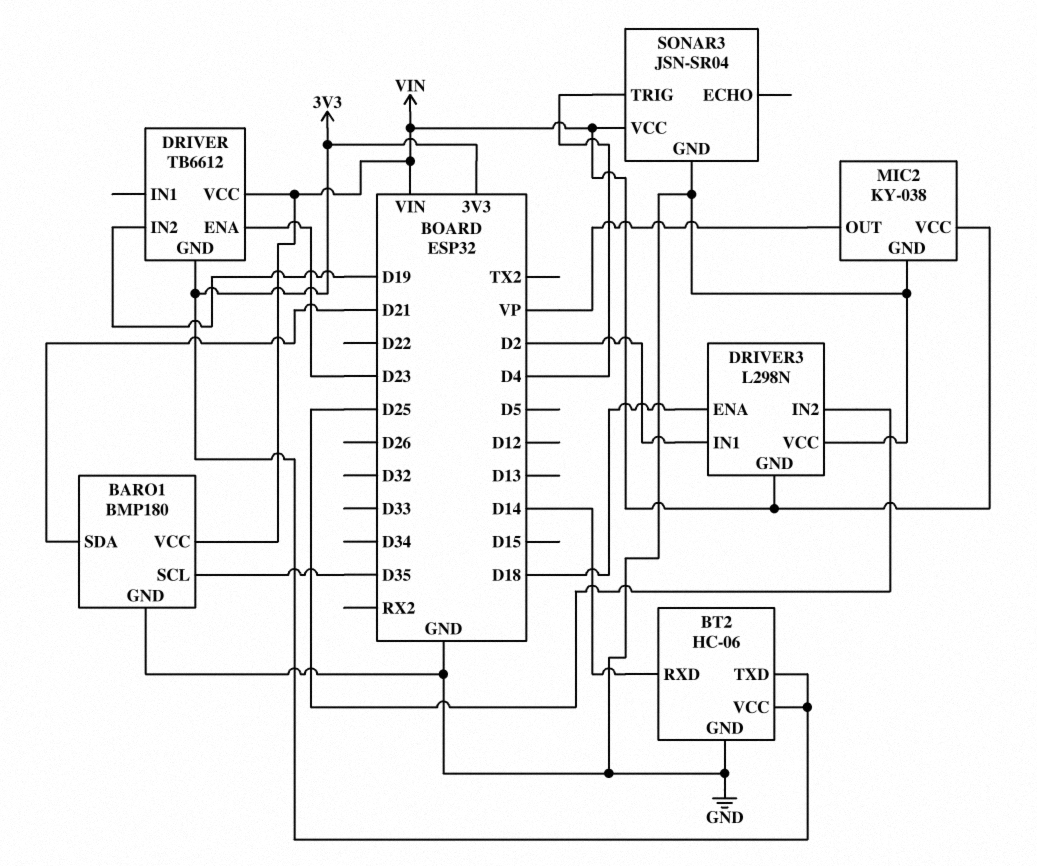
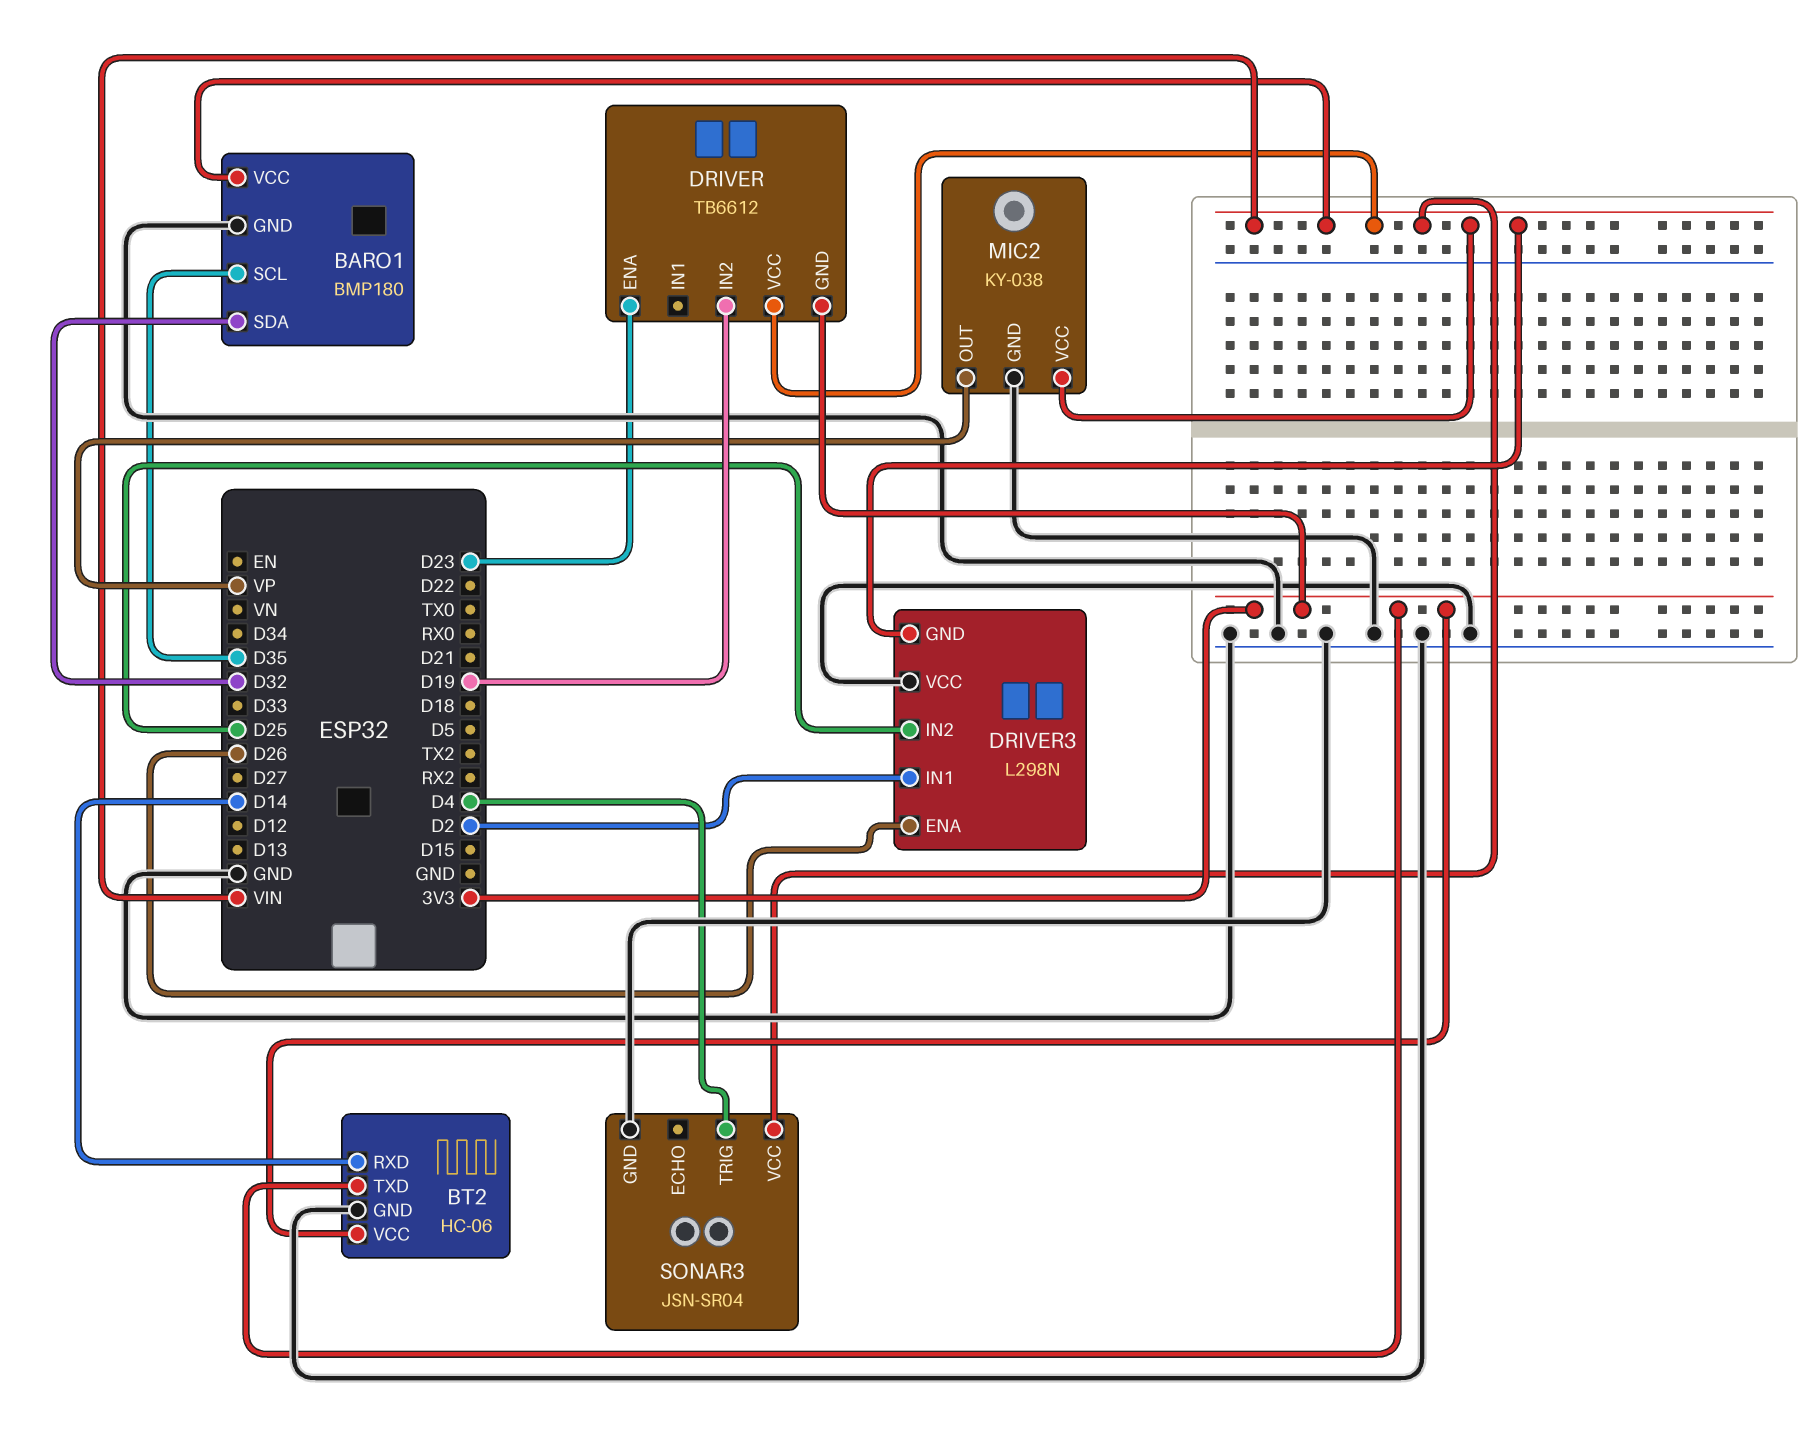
BARO1 pin SDA: D21 -> D32
DRIVER3 pin ENA: D18 -> D26

